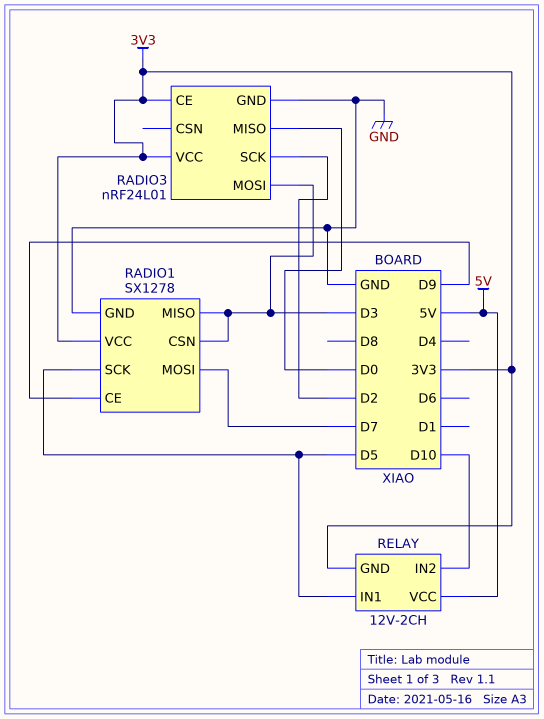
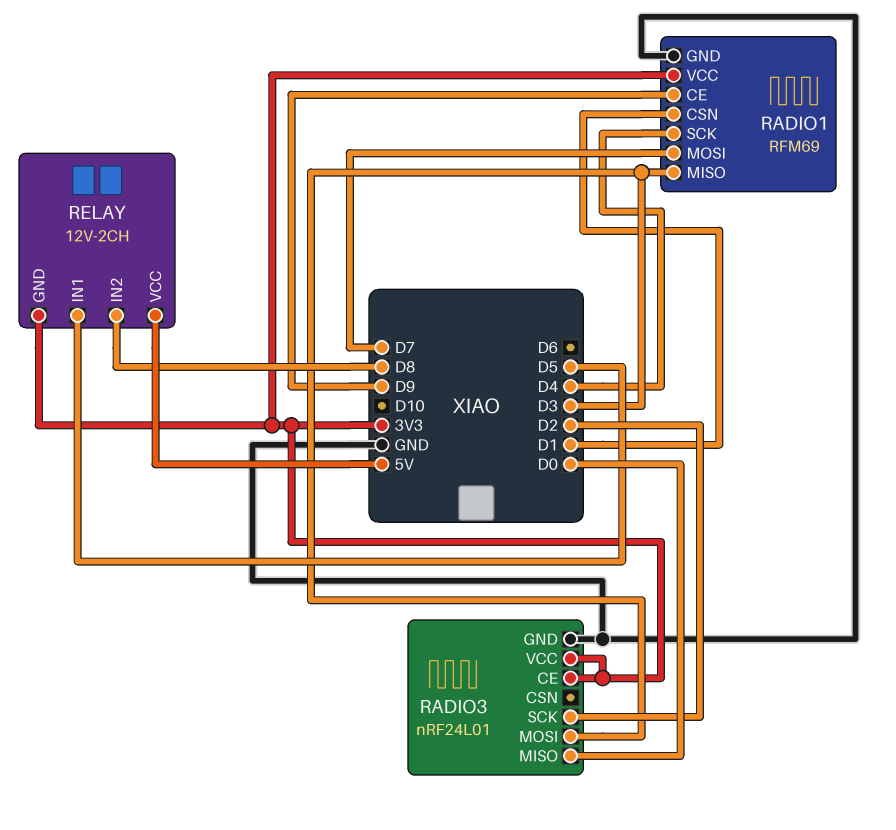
RADIO1: SX1278 -> RFM69
RADIO1 pin CSN: D3 -> D1
RADIO1 pin SCK: D5 -> D4
RELAY pin IN2: D10 -> D8

